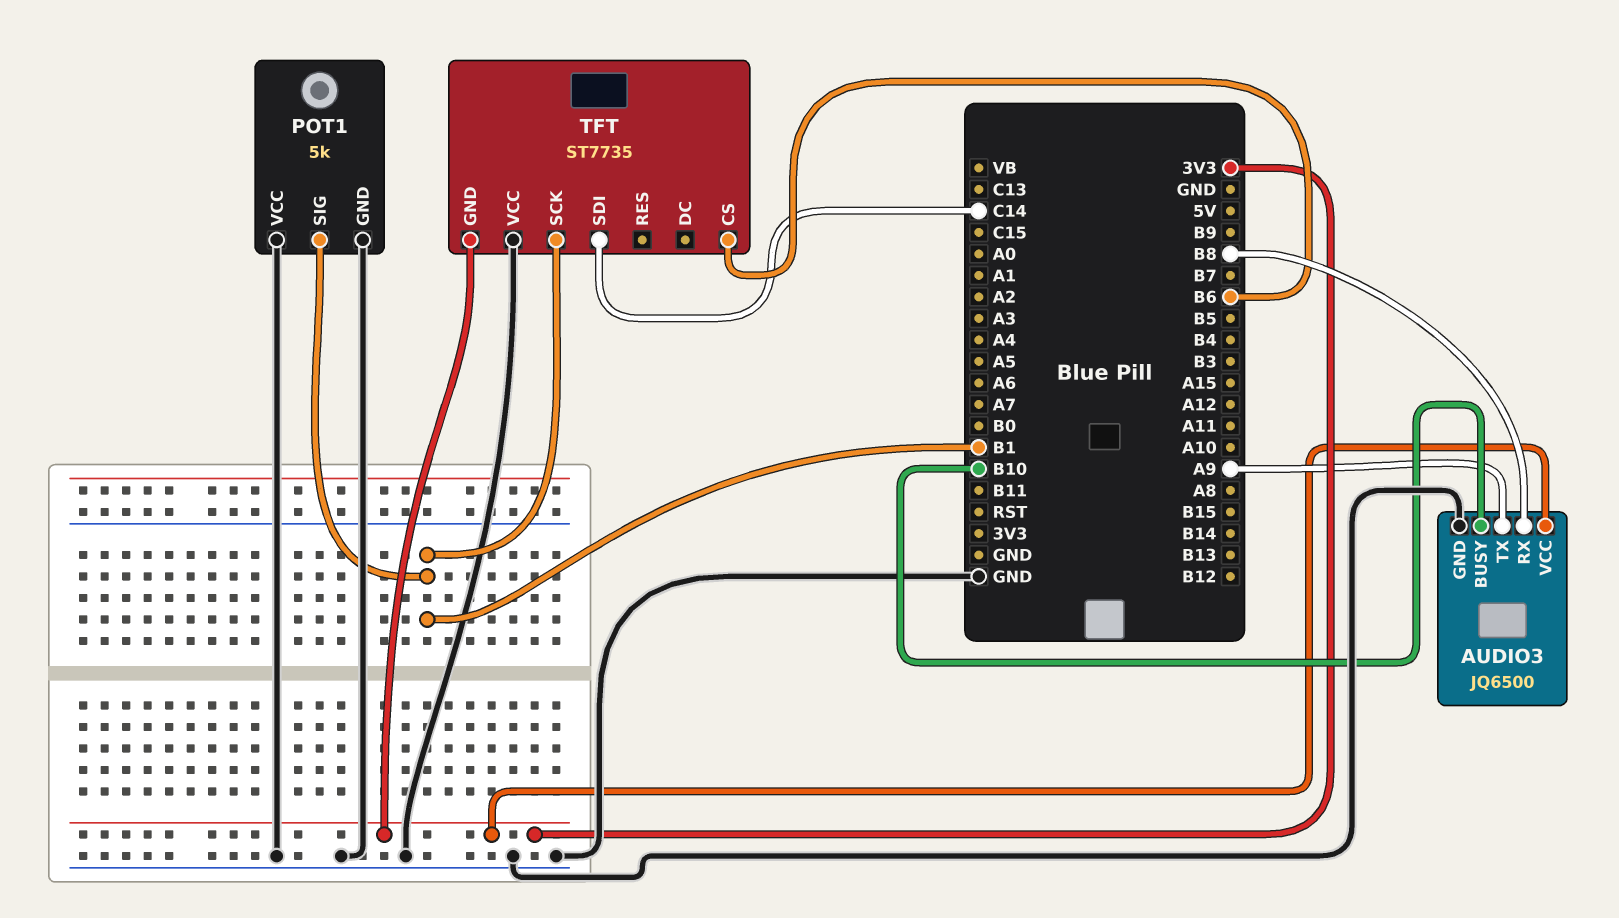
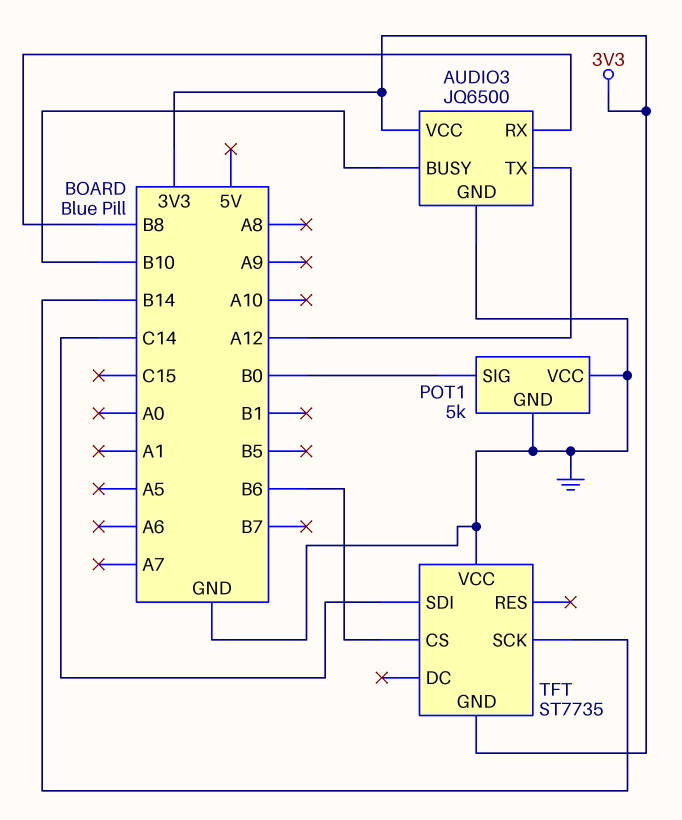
AUDIO3 pin TX: A9 -> A12
POT1 pin SIG: B1 -> B0
TFT pin SCK: B1 -> B14

